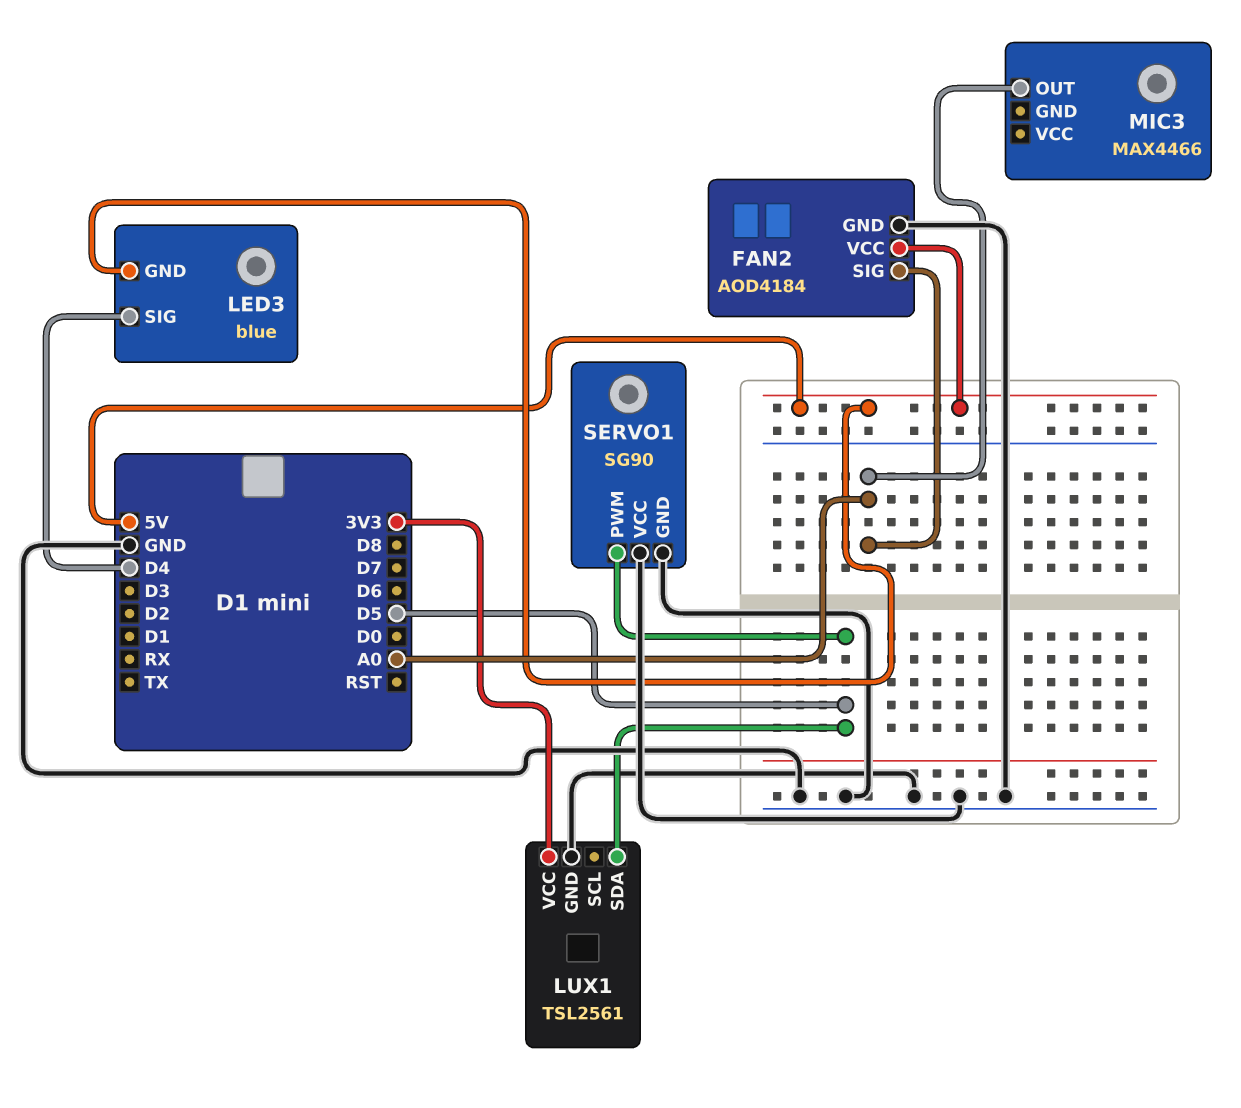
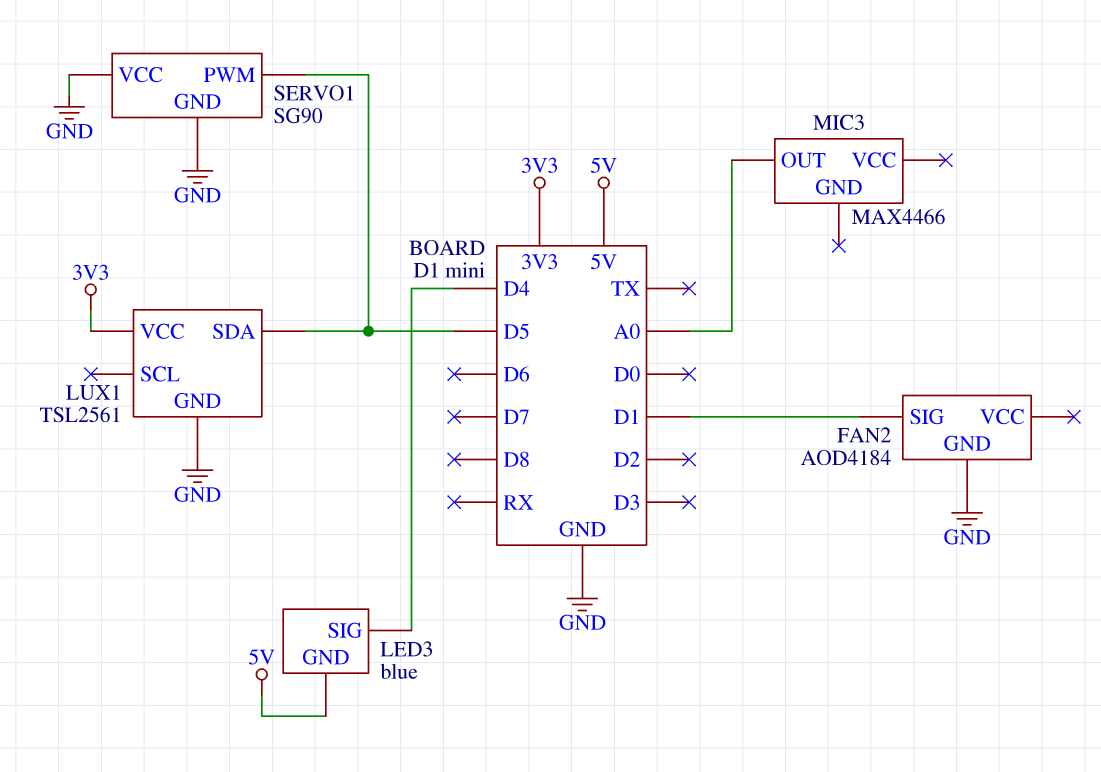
FAN2 pin SIG: A0 -> D1
FAN2 pin VCC: 5V -> none

